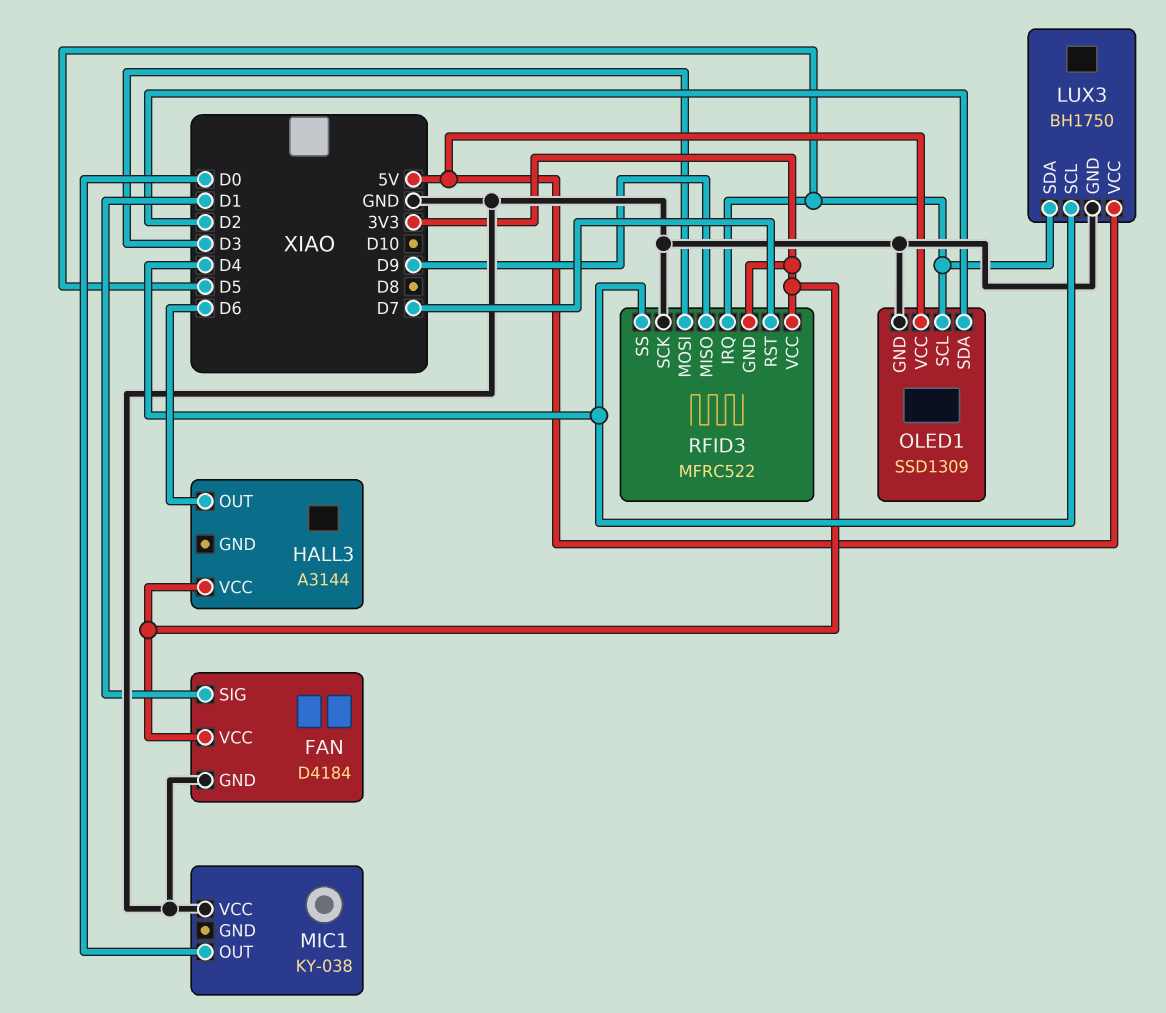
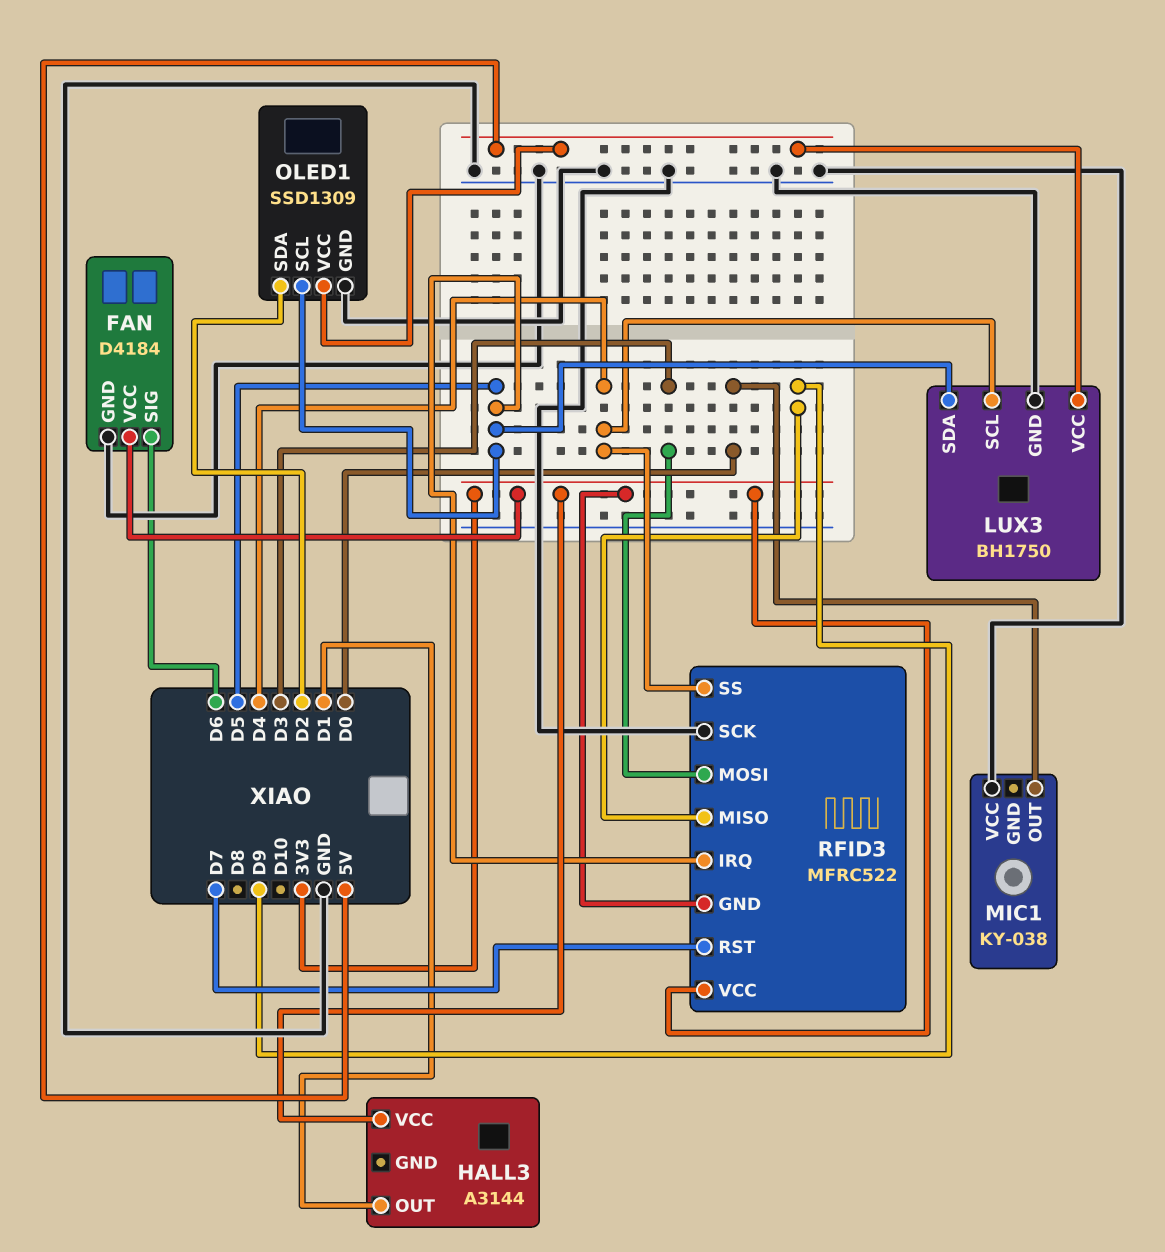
FAN pin SIG: D1 -> D6
HALL3 pin OUT: D6 -> D1

